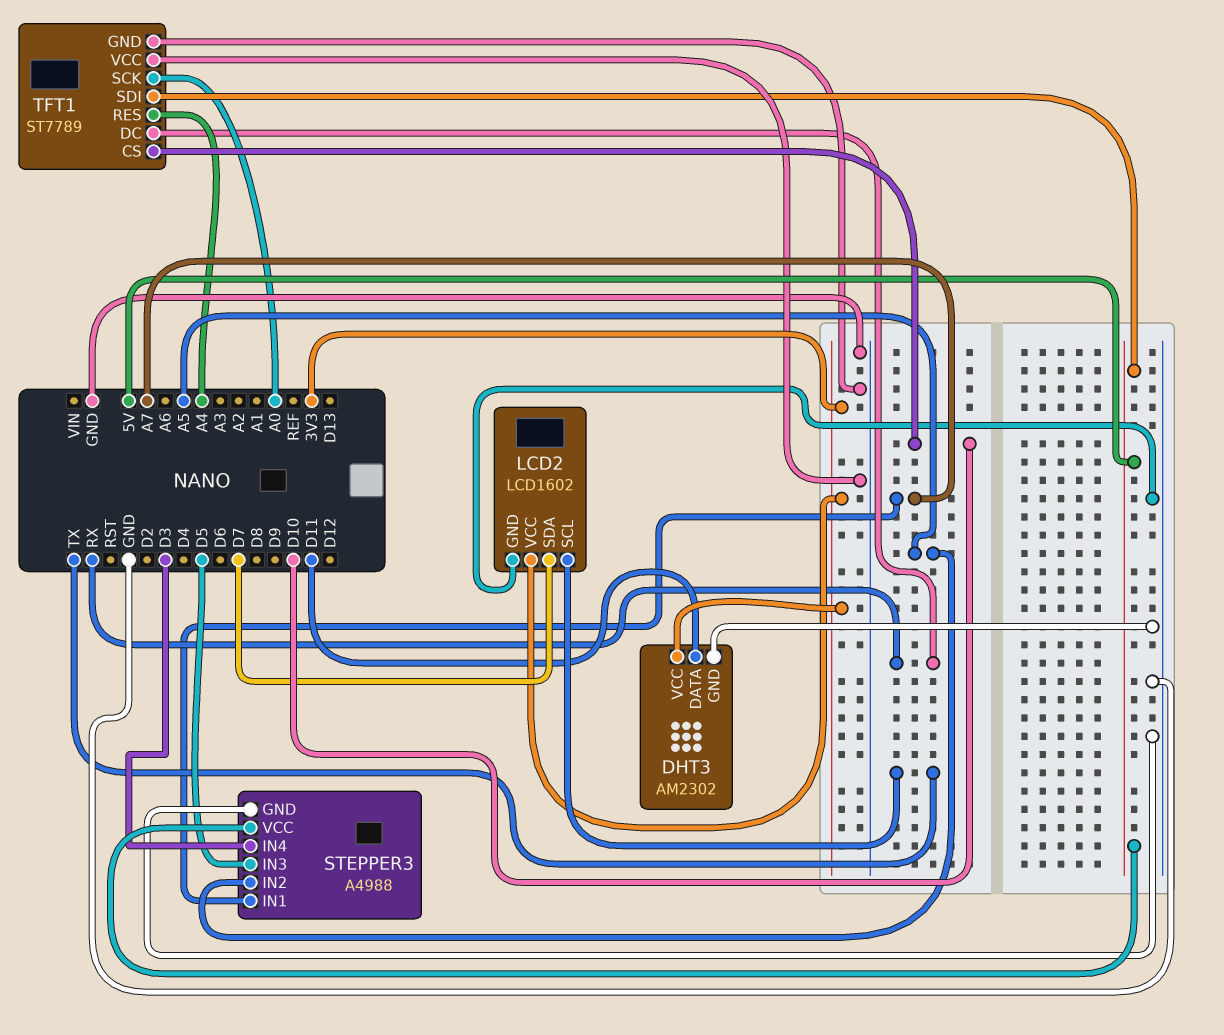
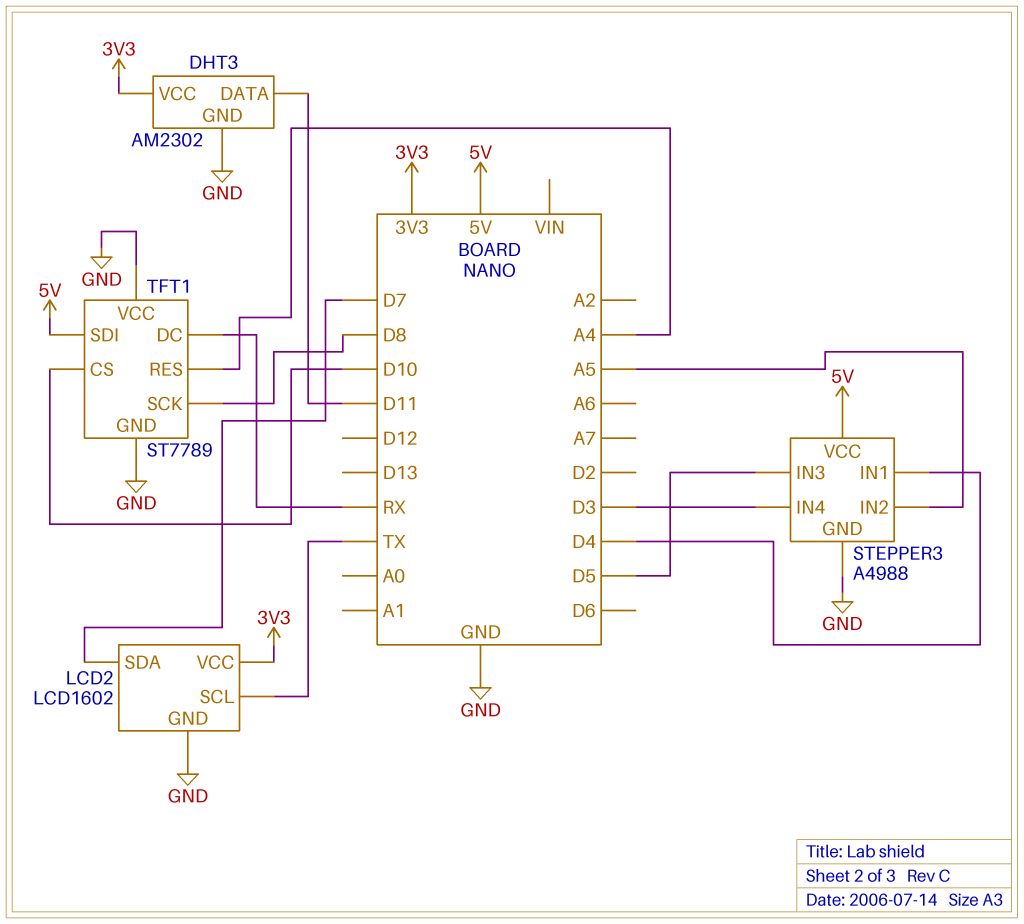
STEPPER3 pin IN1: A7 -> D4
TFT1 pin SCK: A0 -> D8

